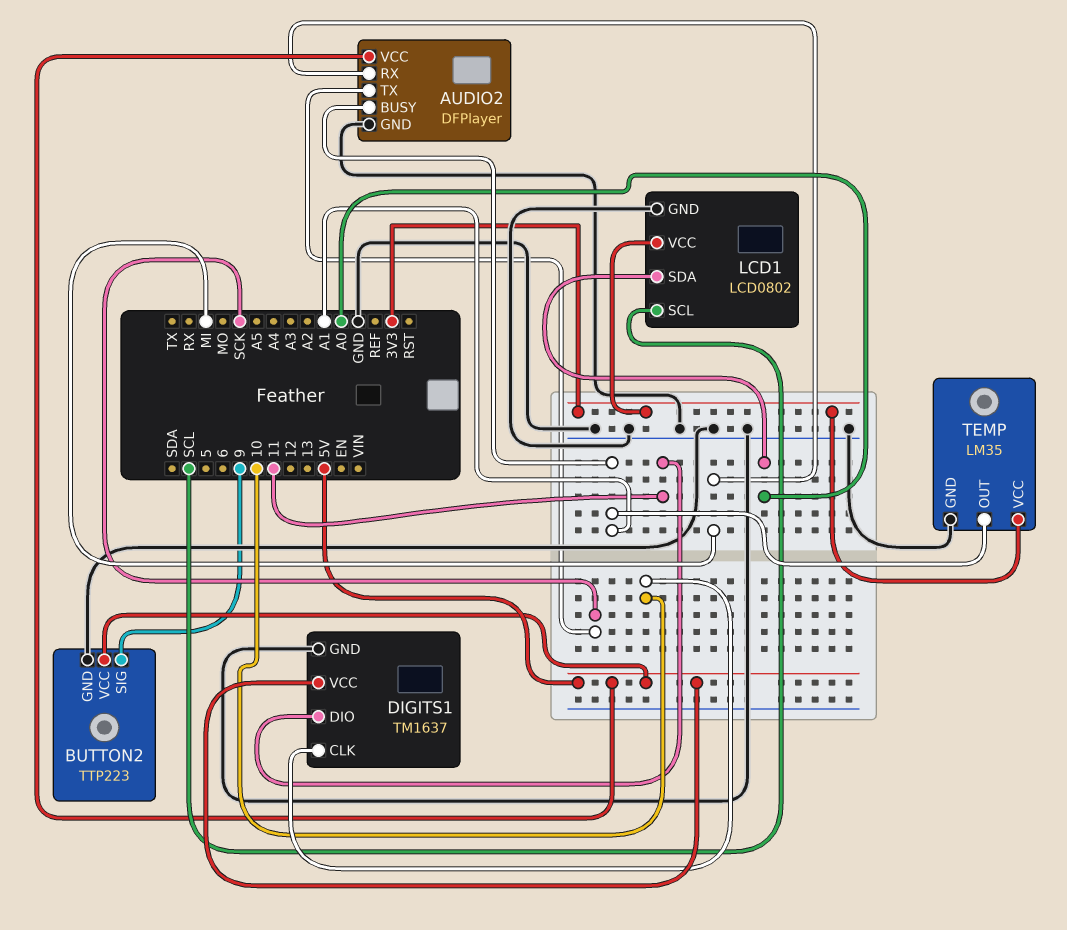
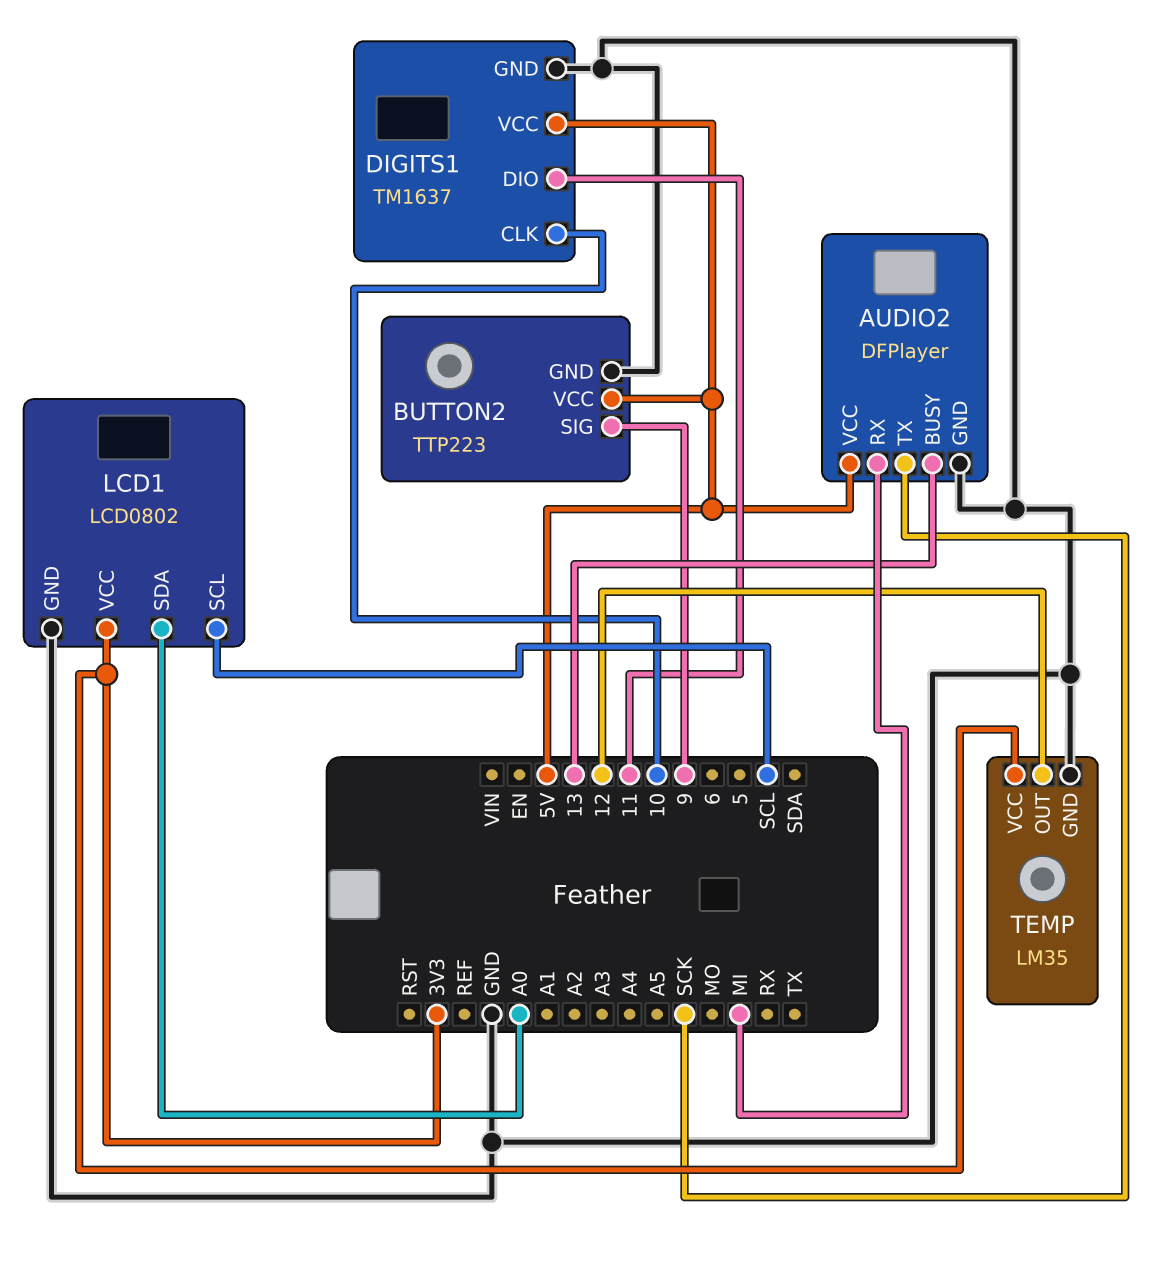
AUDIO2 pin BUSY: A1 -> 13
TEMP pin OUT: A1 -> 12

